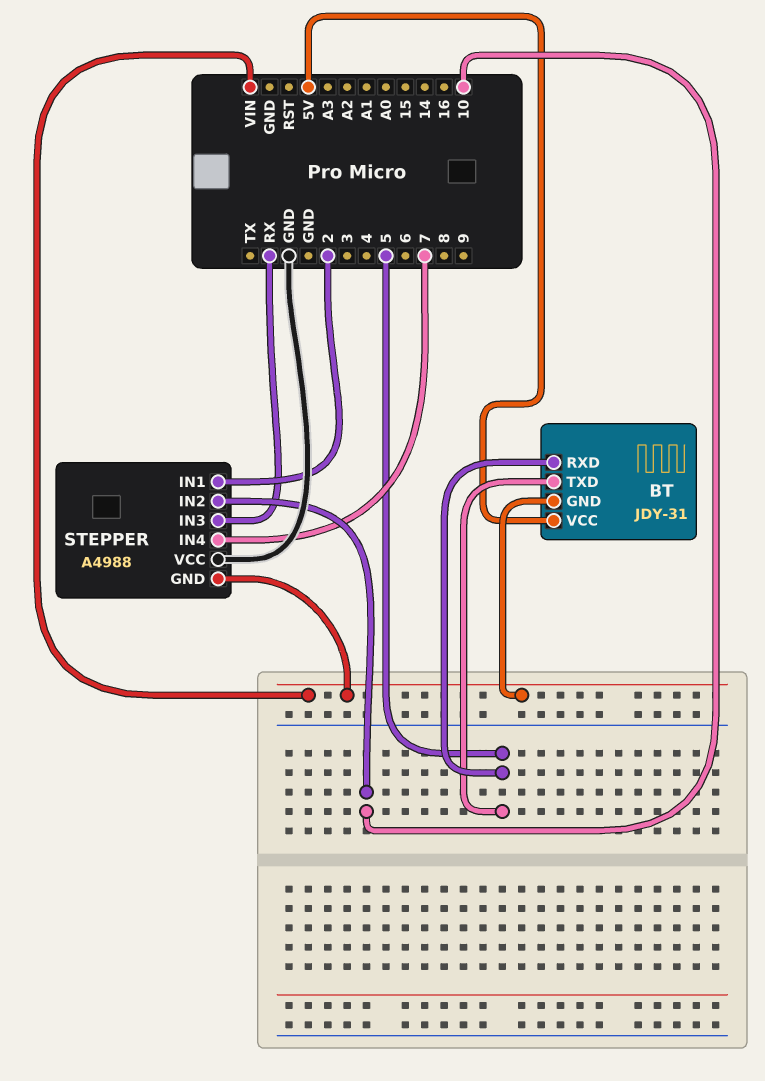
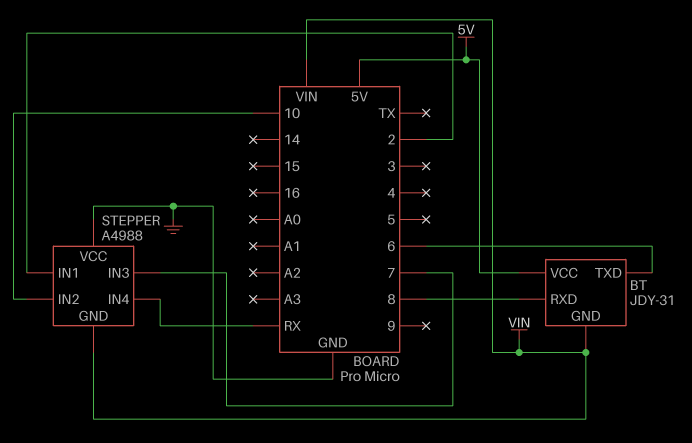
BT pin RXD: 5 -> 8
BT pin TXD: 5 -> 6
STEPPER pin IN3: RX -> 7
STEPPER pin IN4: 7 -> RX

